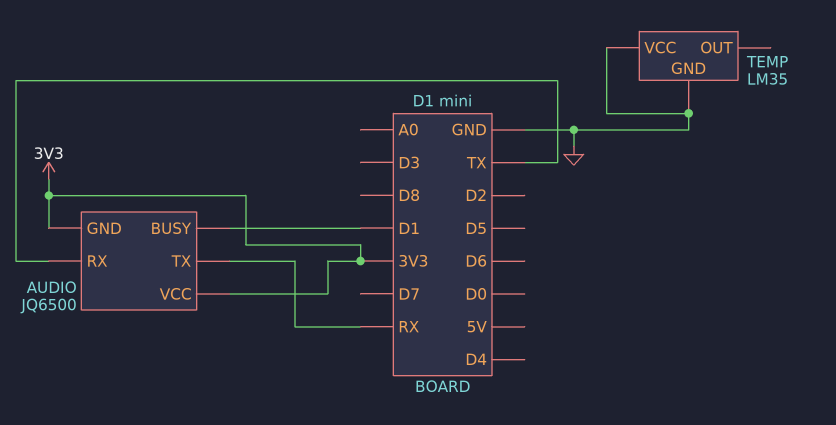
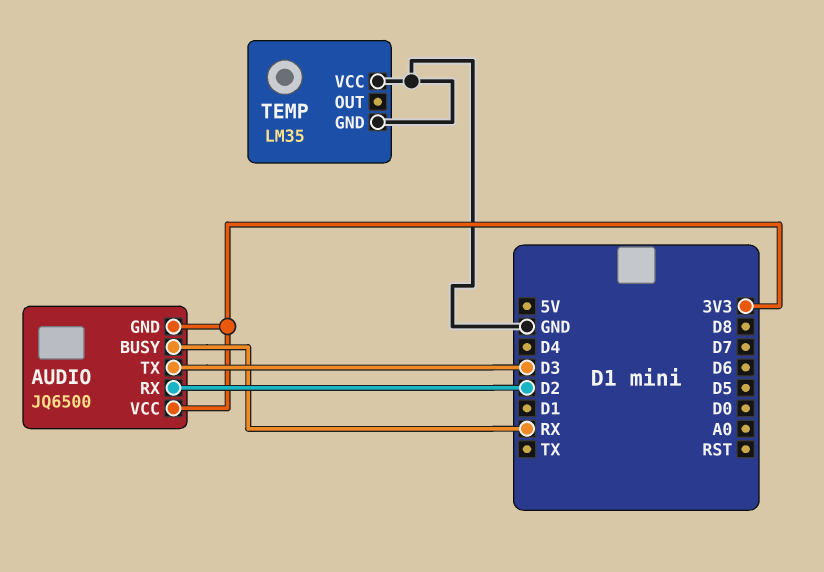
AUDIO pin BUSY: D1 -> RX
AUDIO pin RX: TX -> D2
AUDIO pin TX: RX -> D3

